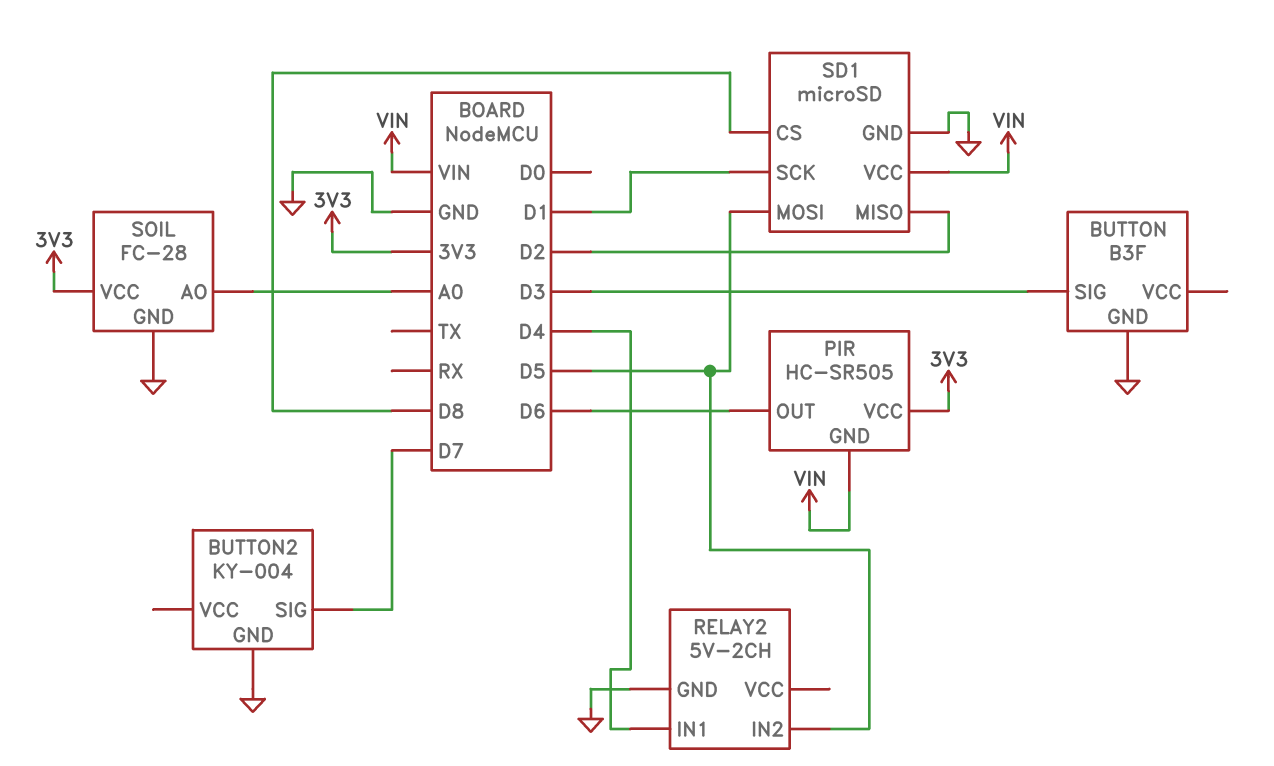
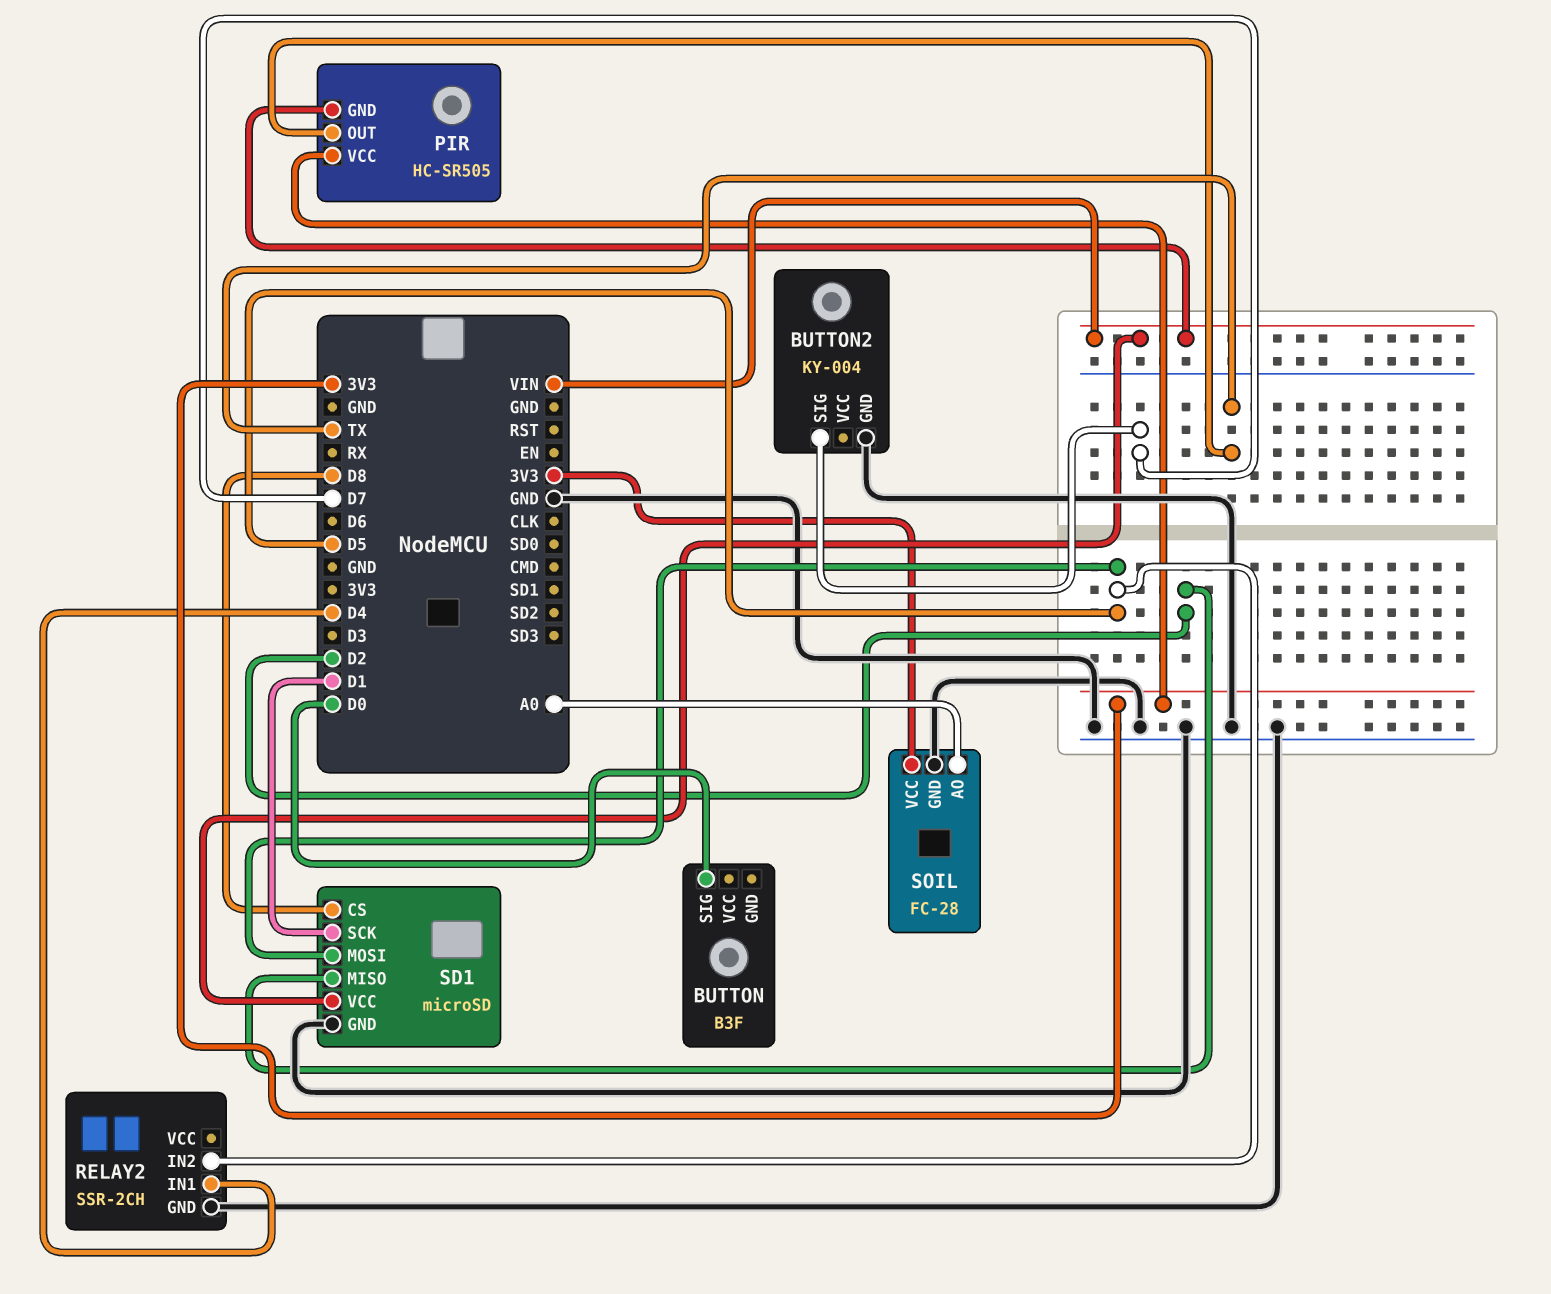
BUTTON pin GND: GND -> none
BUTTON pin SIG: D3 -> D0
PIR pin OUT: D6 -> TX
RELAY2: 5V-2CH -> SSR-2CH

